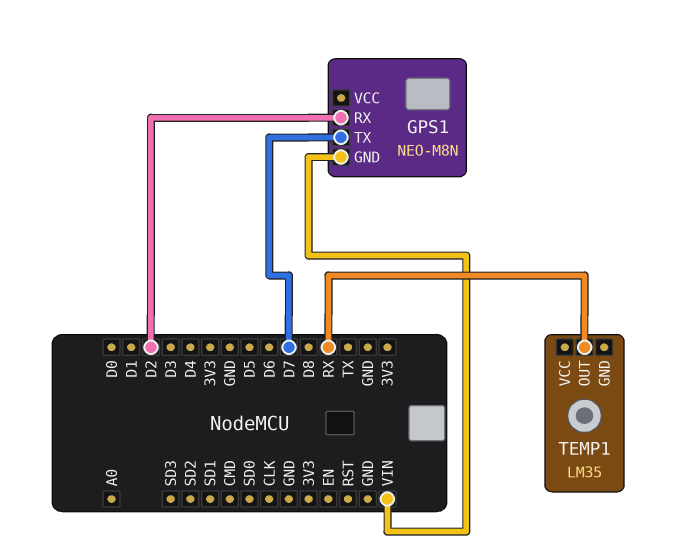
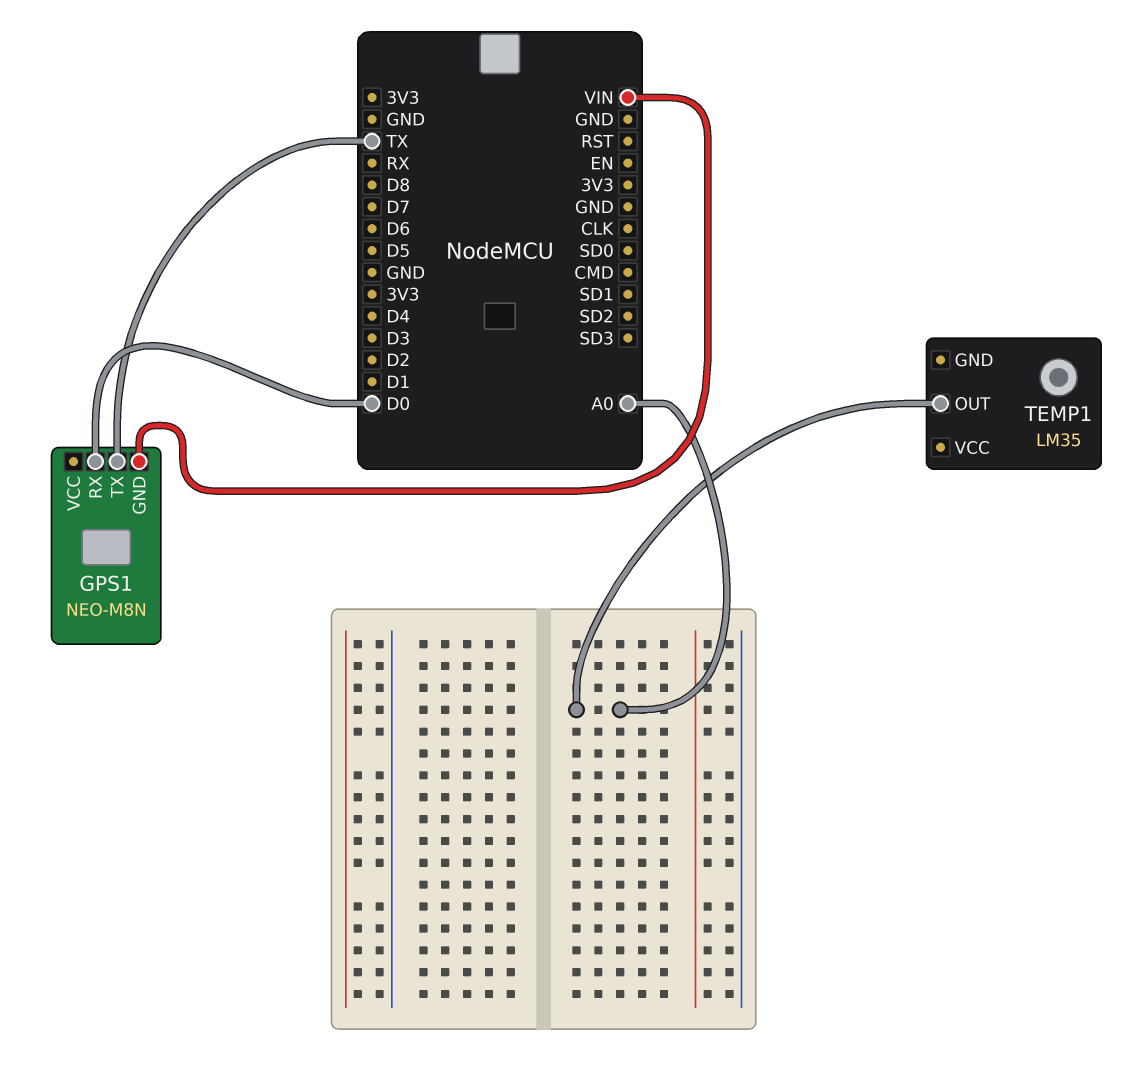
GPS1 pin RX: D2 -> D0
GPS1 pin TX: D7 -> TX
TEMP1 pin OUT: RX -> A0

